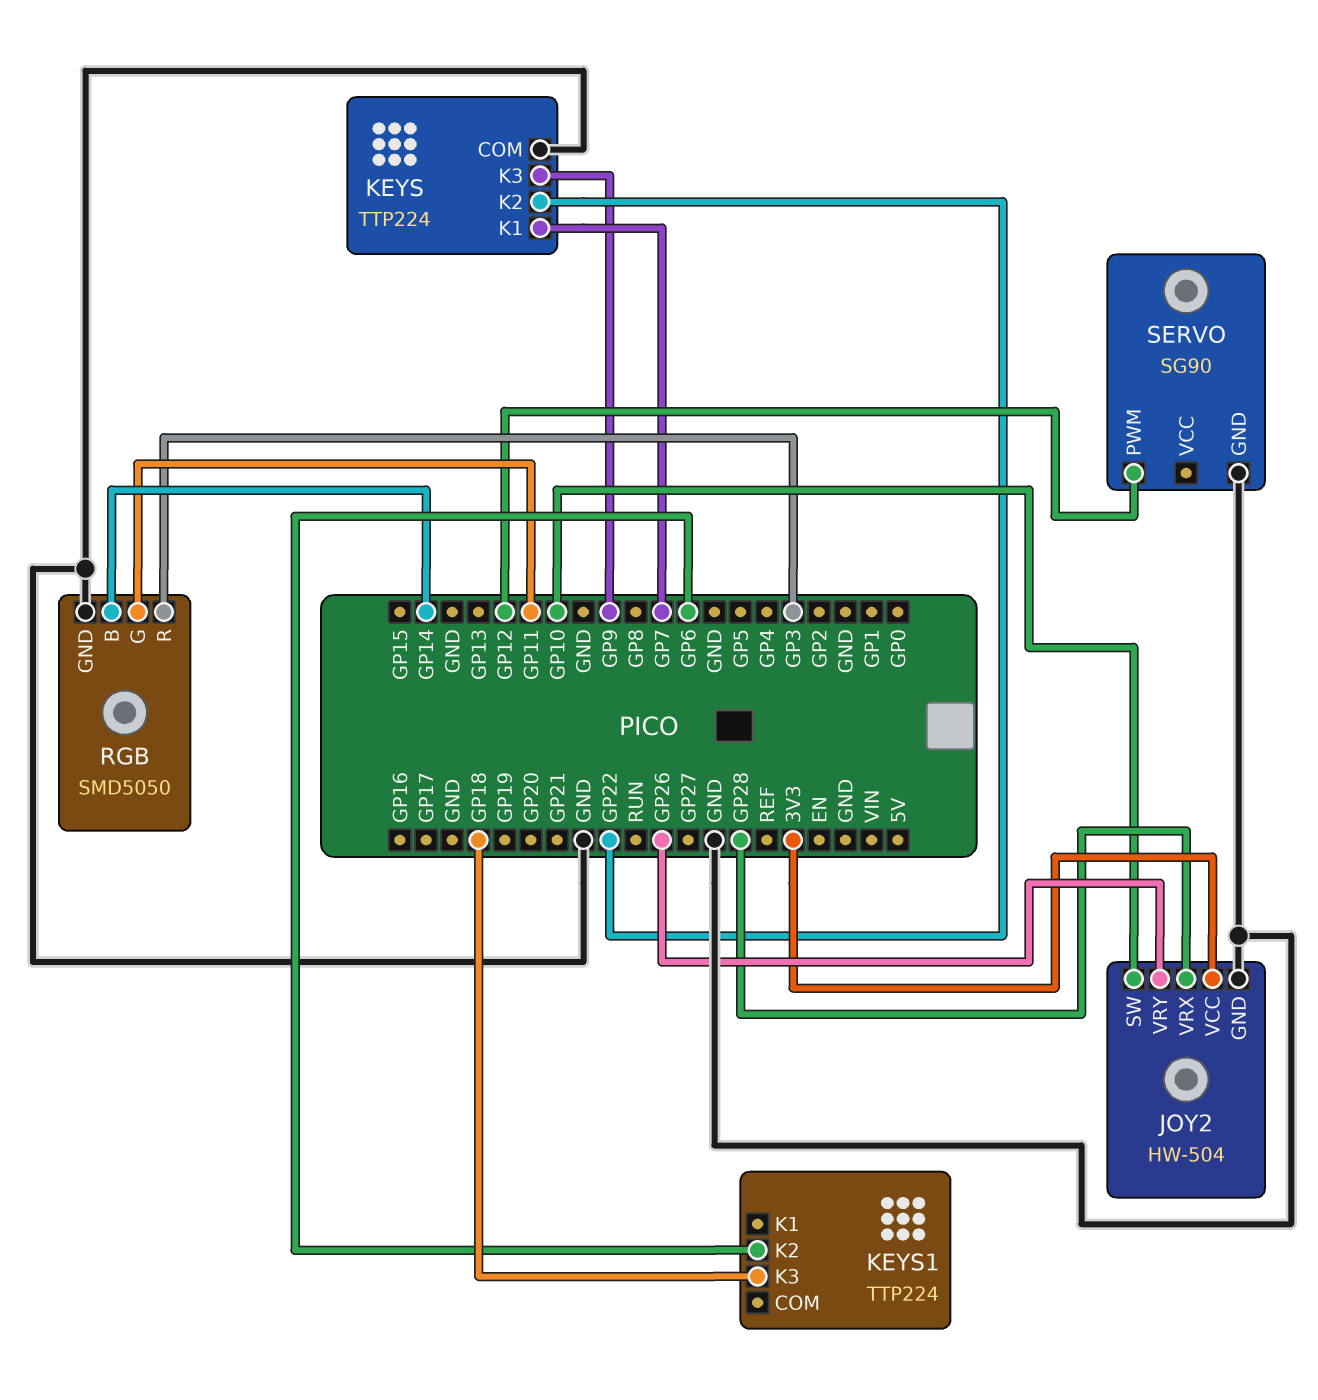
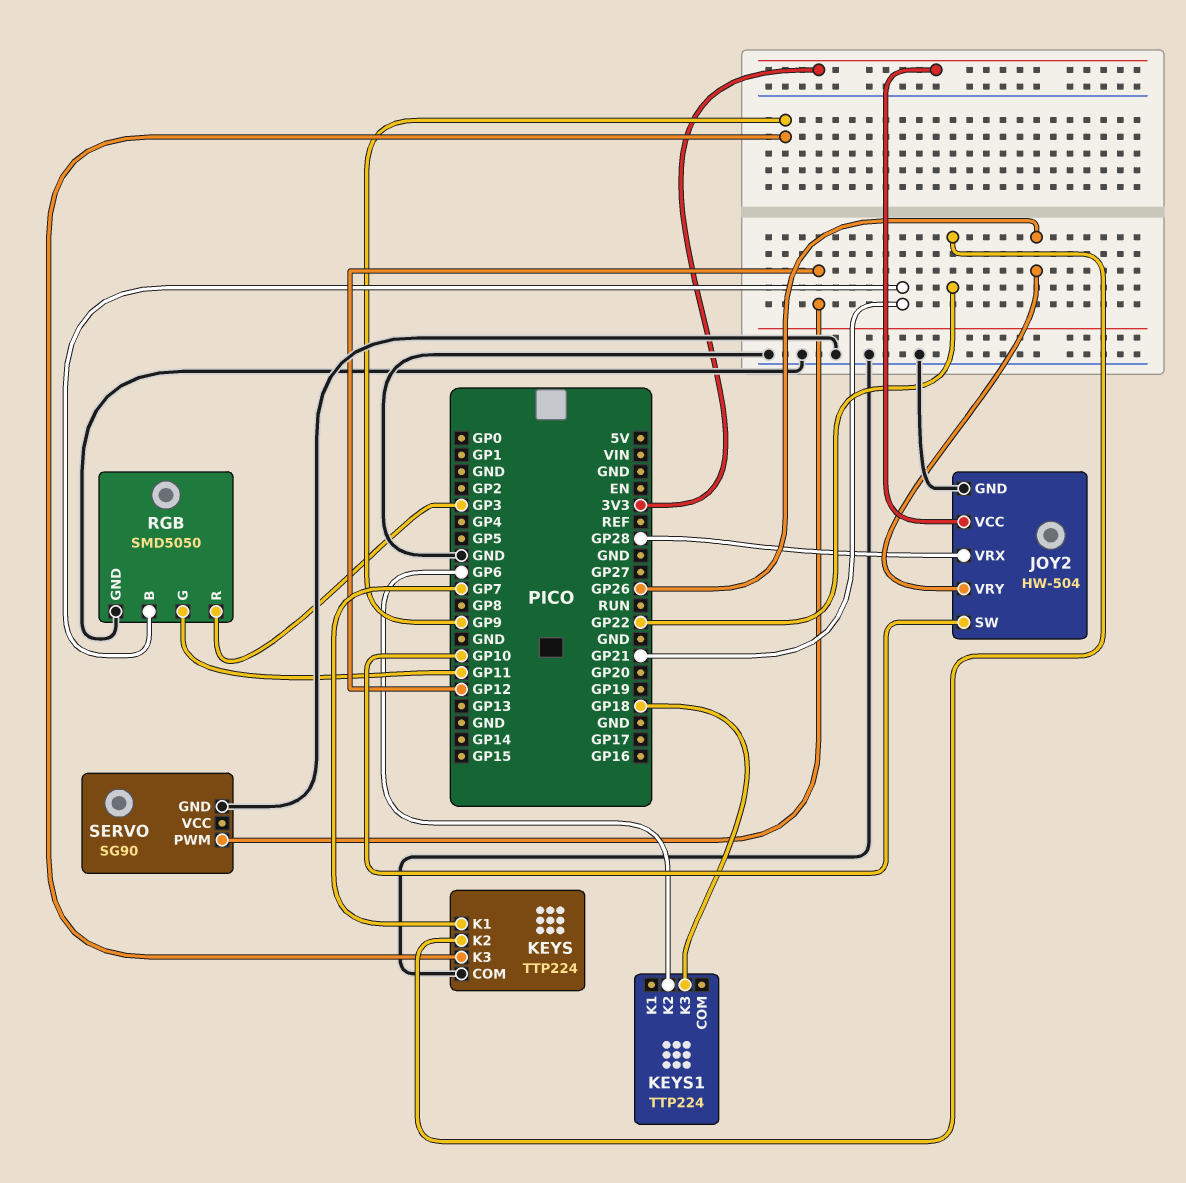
RGB pin B: GP14 -> GP21

